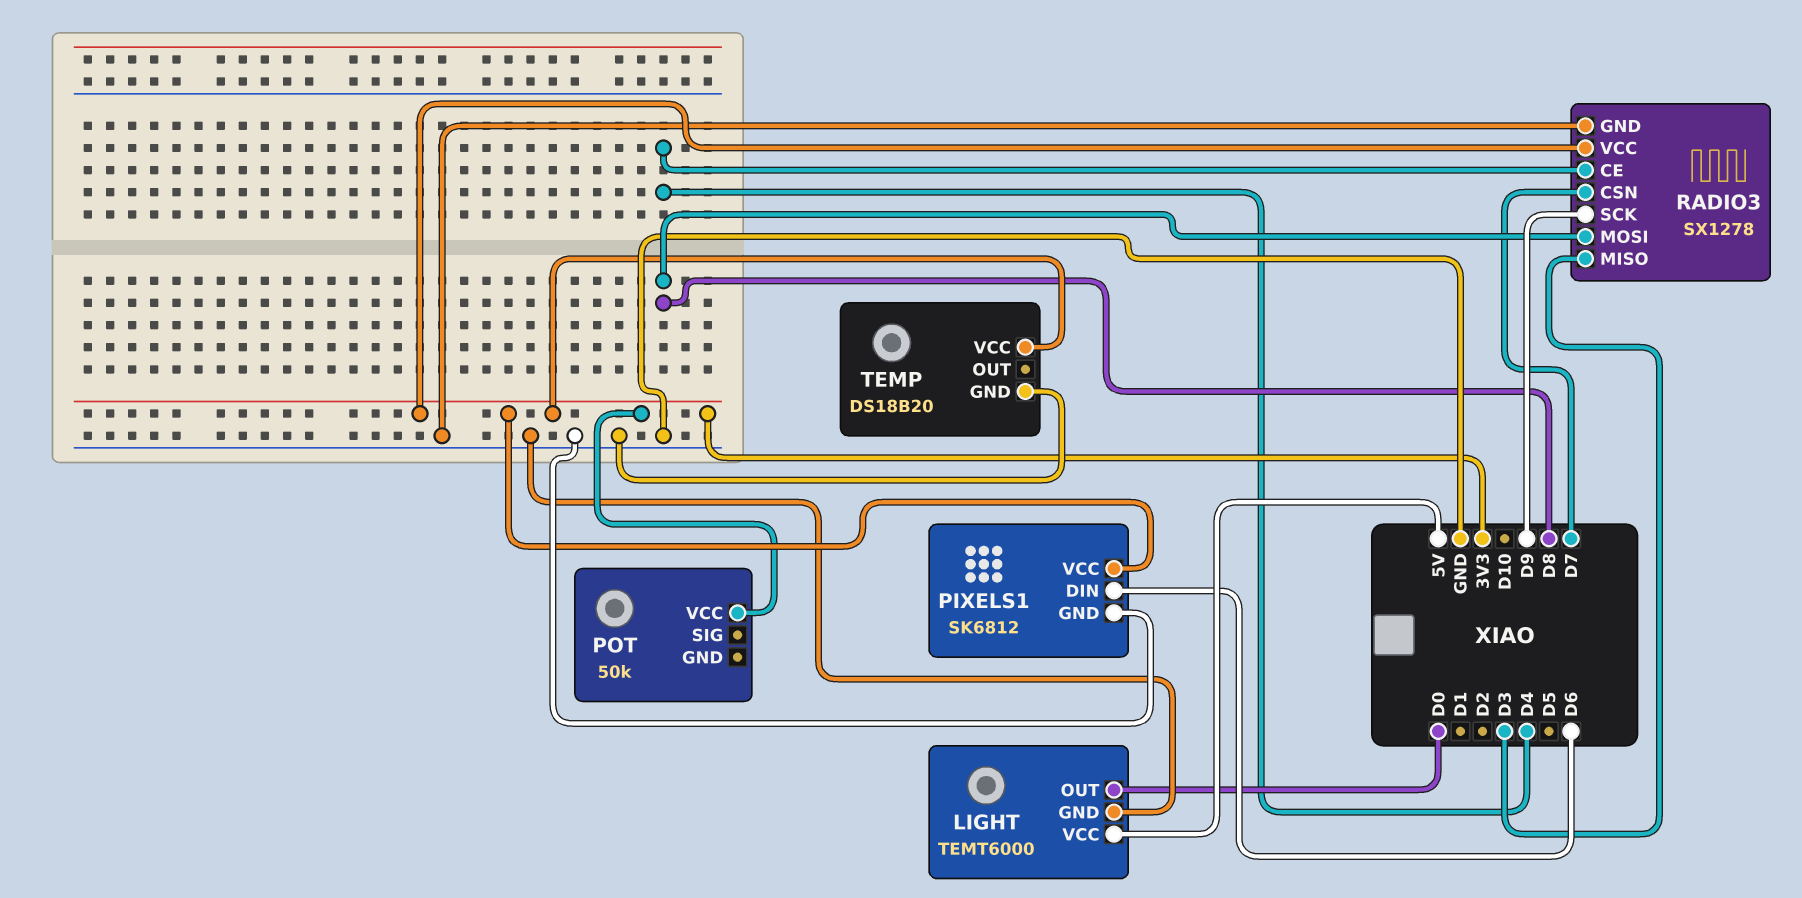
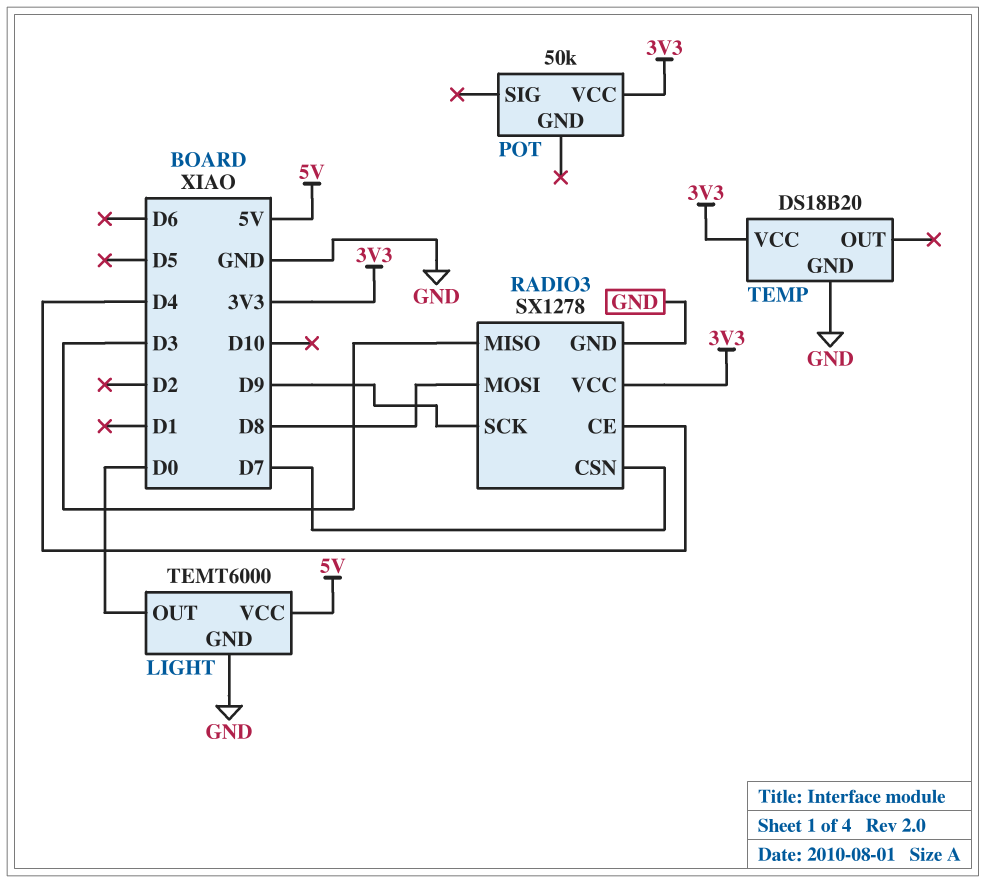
PIXELS1: SK6812 -> none
PIXELS1 pin DIN: D6 -> none
PIXELS1 pin GND: GND -> none
PIXELS1 pin VCC: 3V3 -> none

